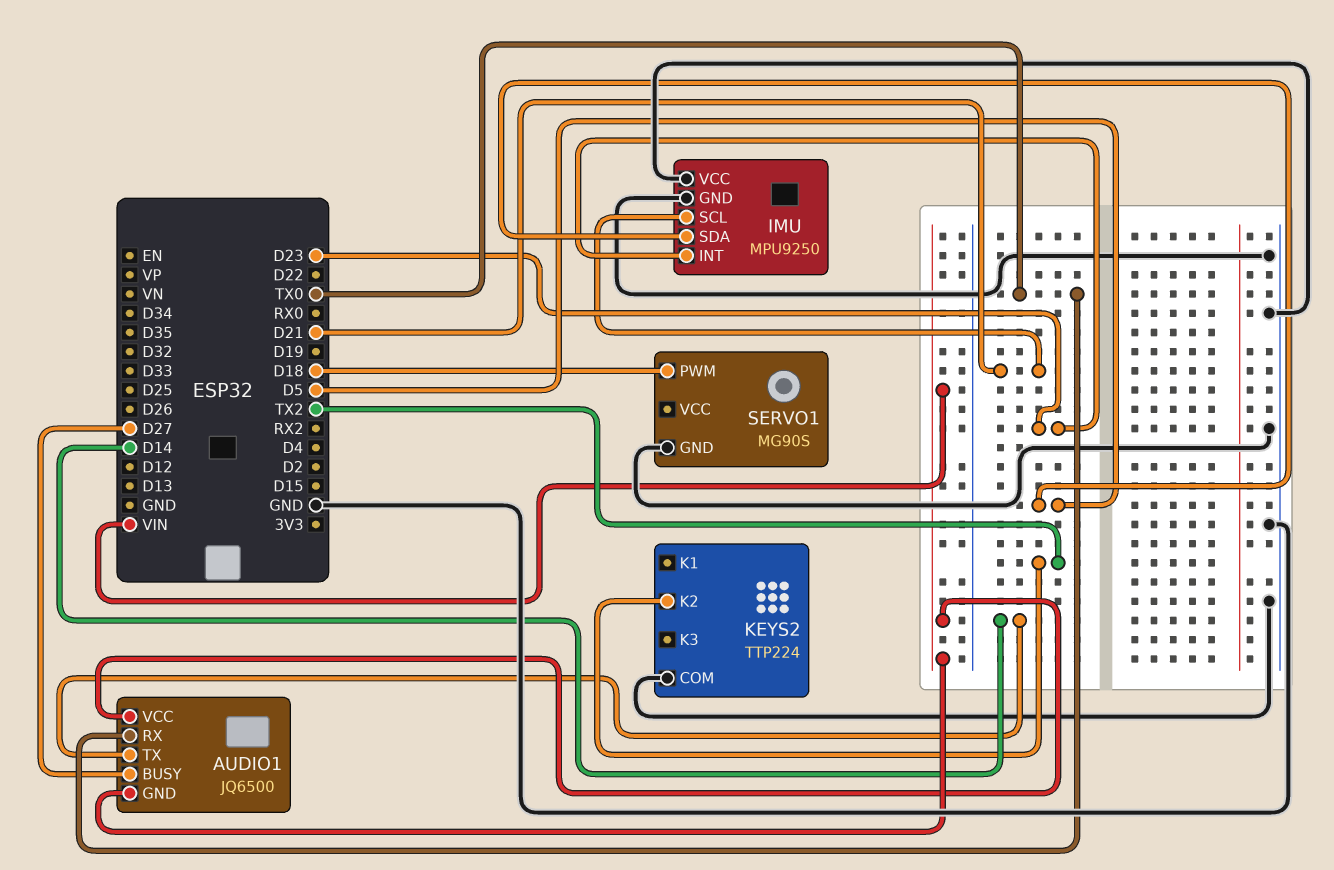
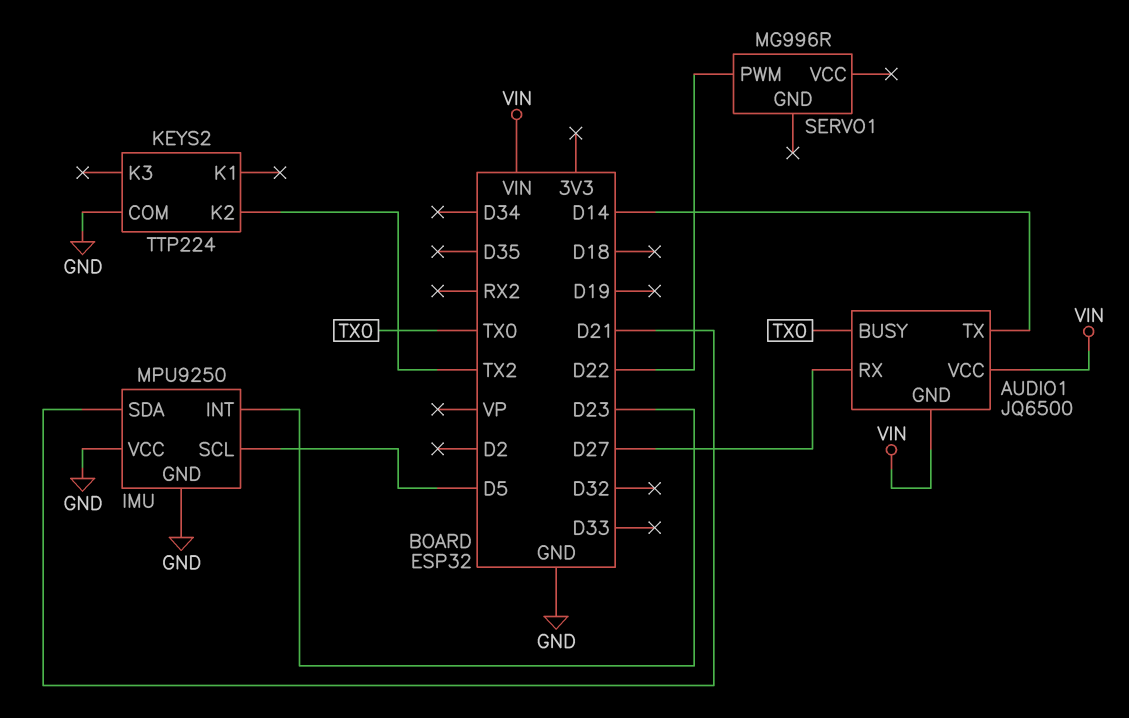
AUDIO1 pin BUSY: D27 -> TX0
AUDIO1 pin RX: TX0 -> D27
IMU pin SCL: D21 -> D5
IMU pin SDA: D5 -> D21
SERVO1: MG90S -> MG996R
SERVO1 pin GND: GND -> none
SERVO1 pin PWM: D18 -> D22

